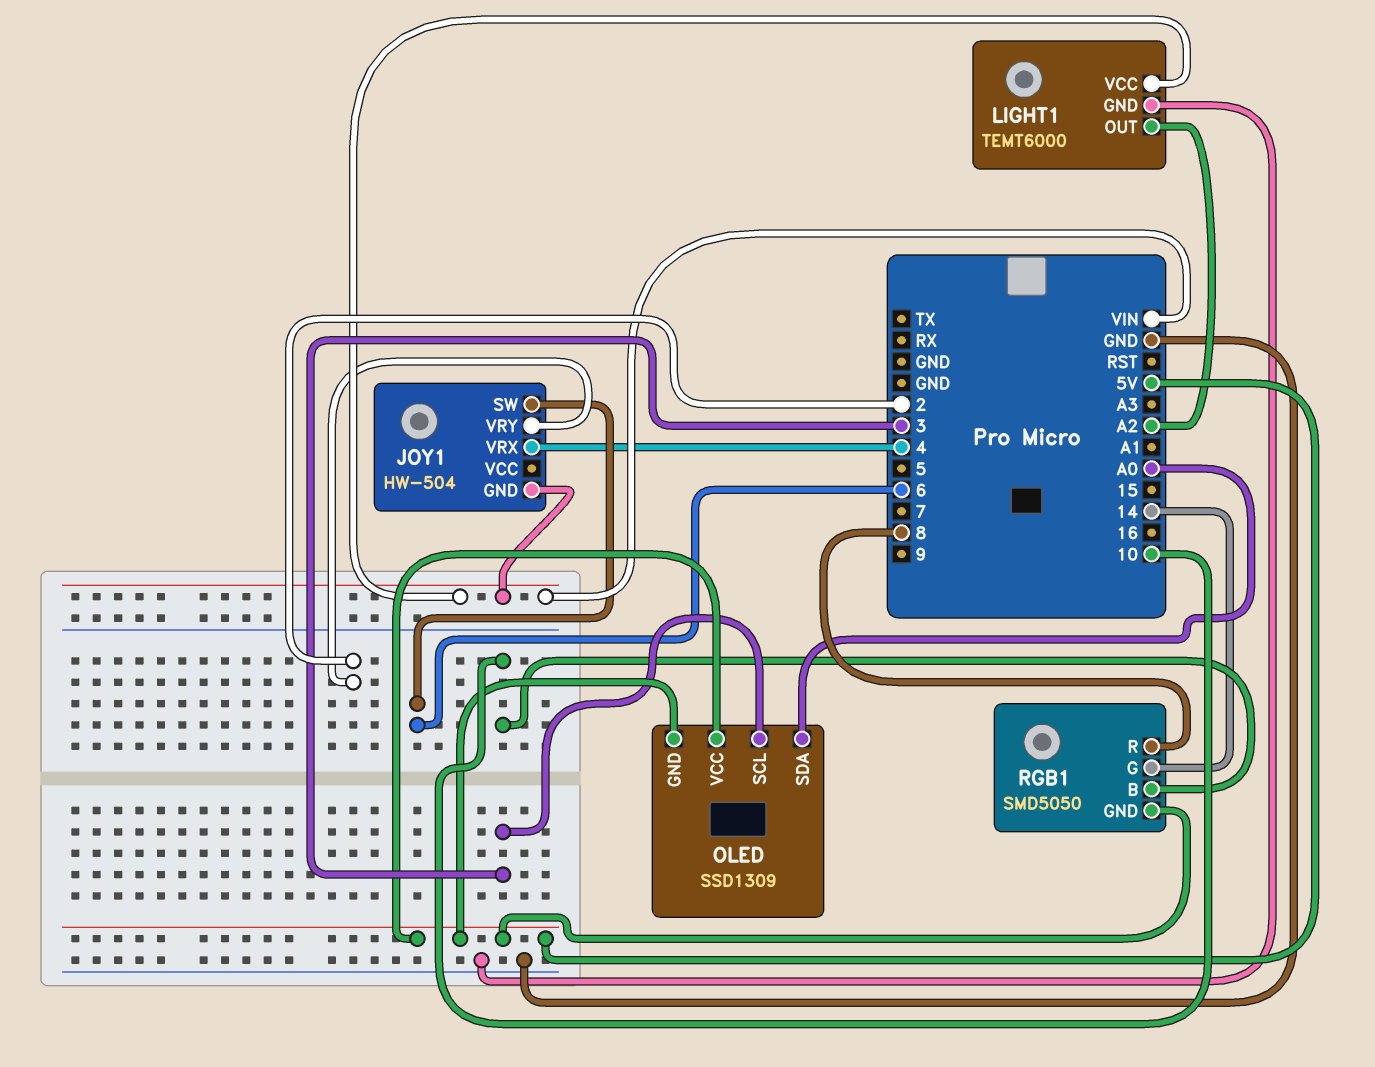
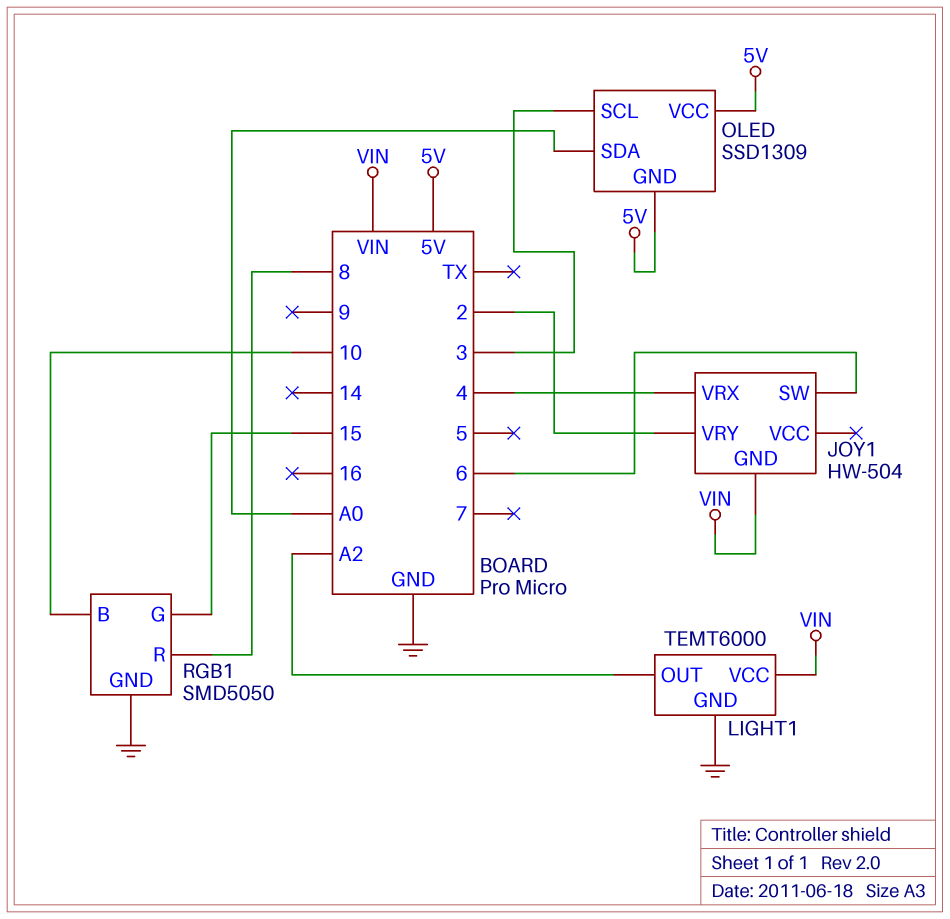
RGB1 pin G: 14 -> 15
RGB1 pin GND: 5V -> GND

